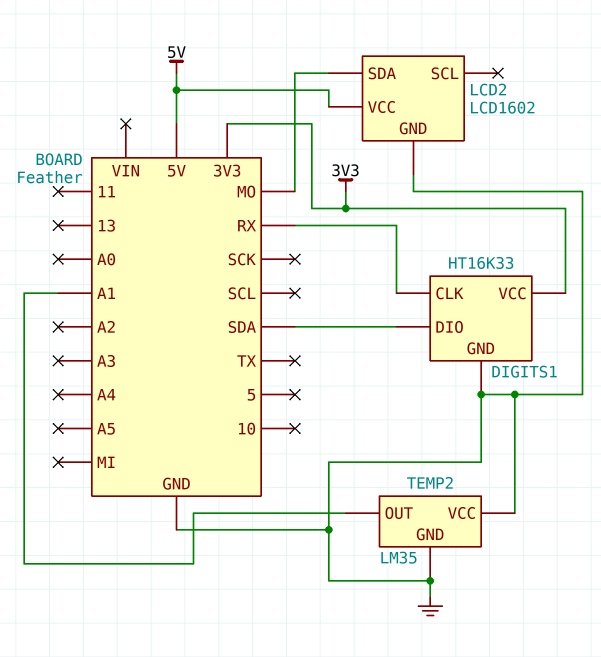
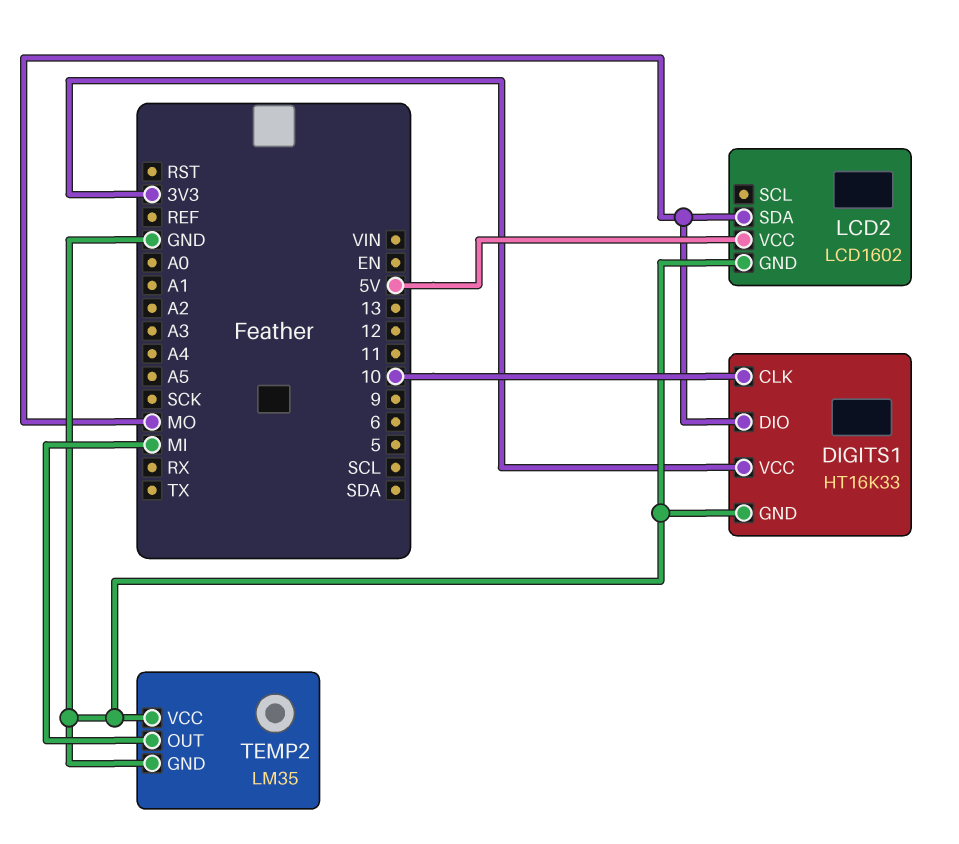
DIGITS1 pin CLK: RX -> 10
DIGITS1 pin DIO: SDA -> MO
TEMP2 pin OUT: A1 -> MI

